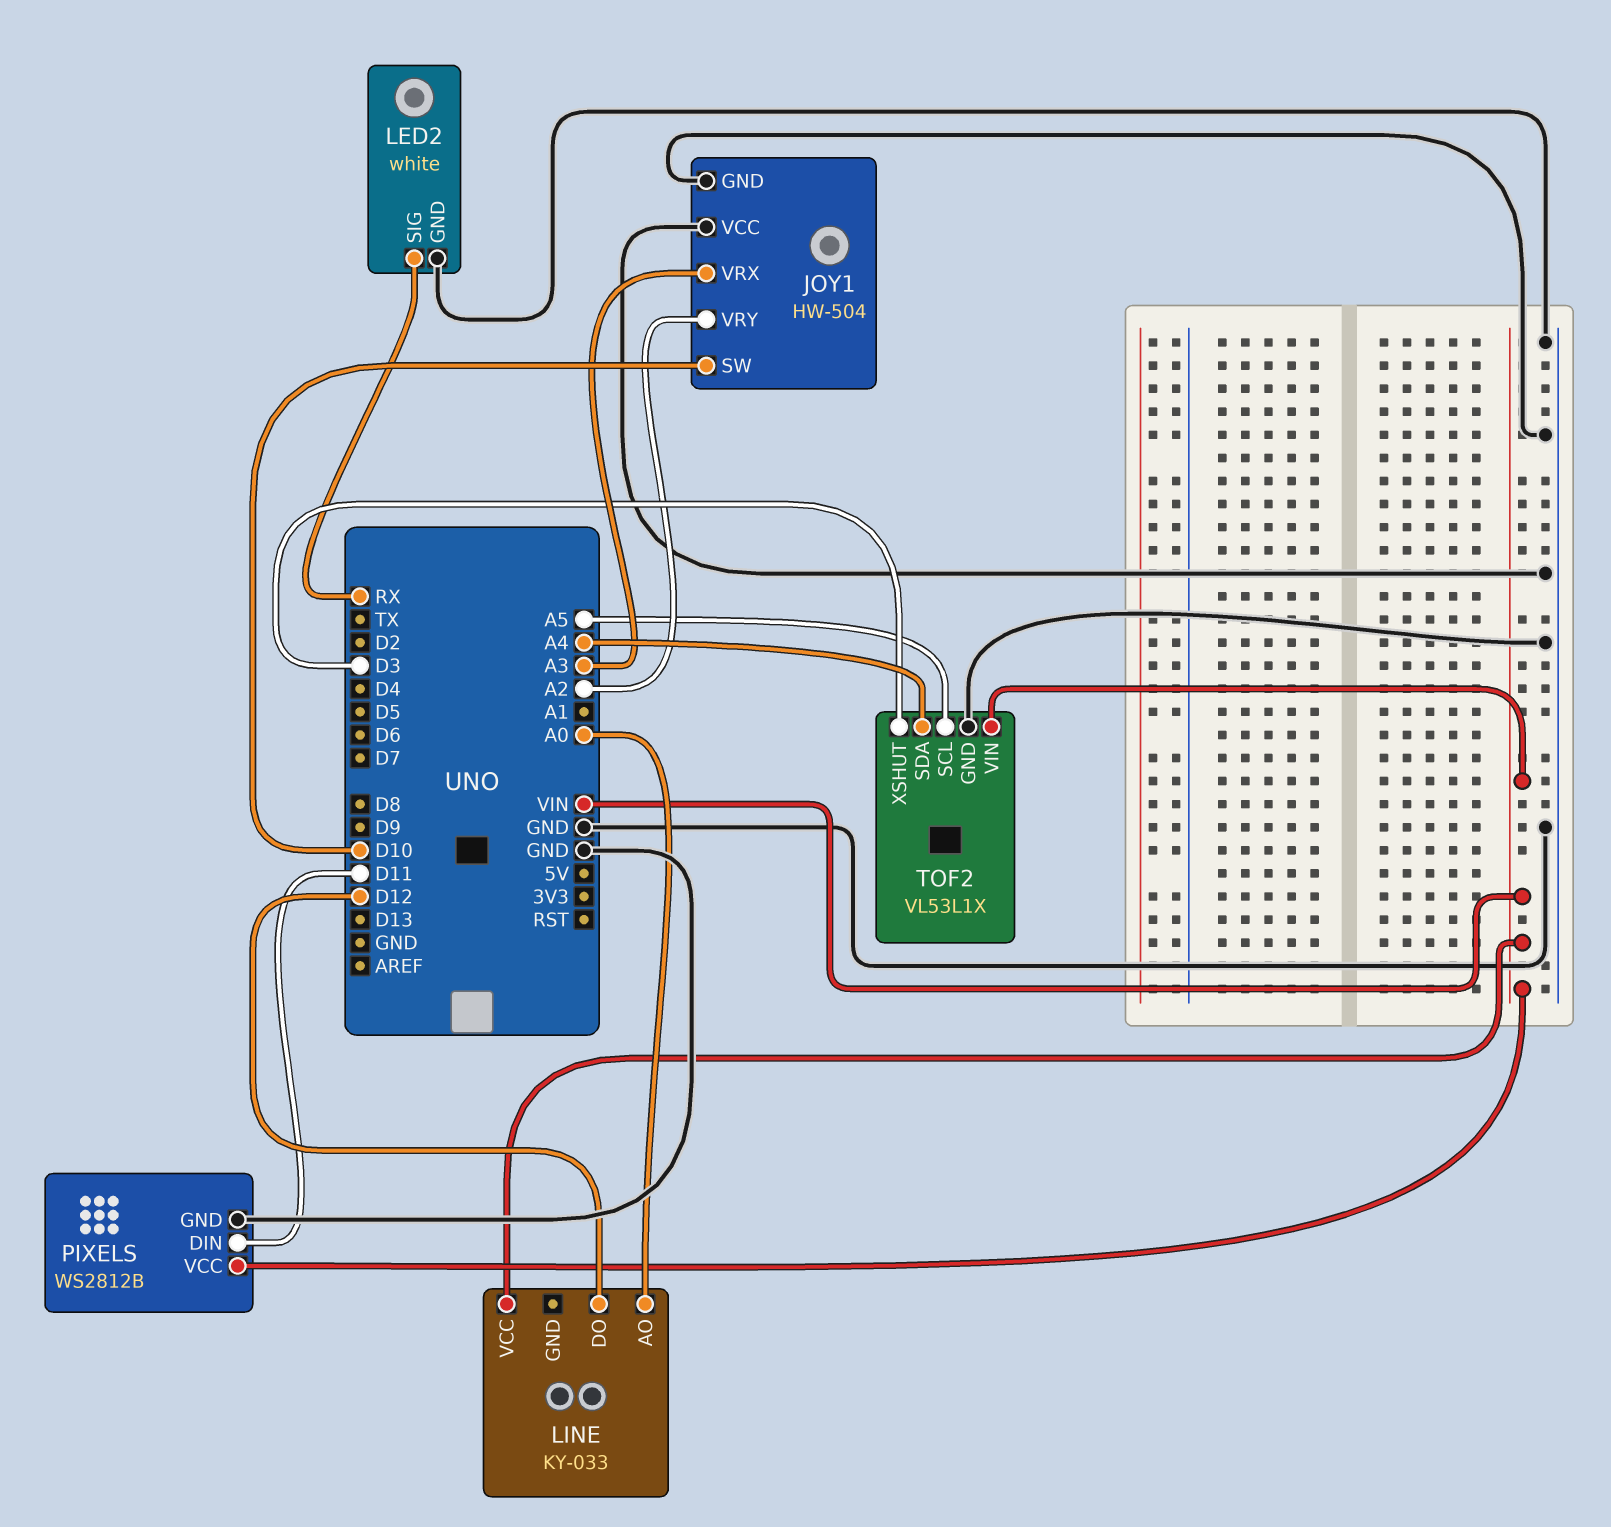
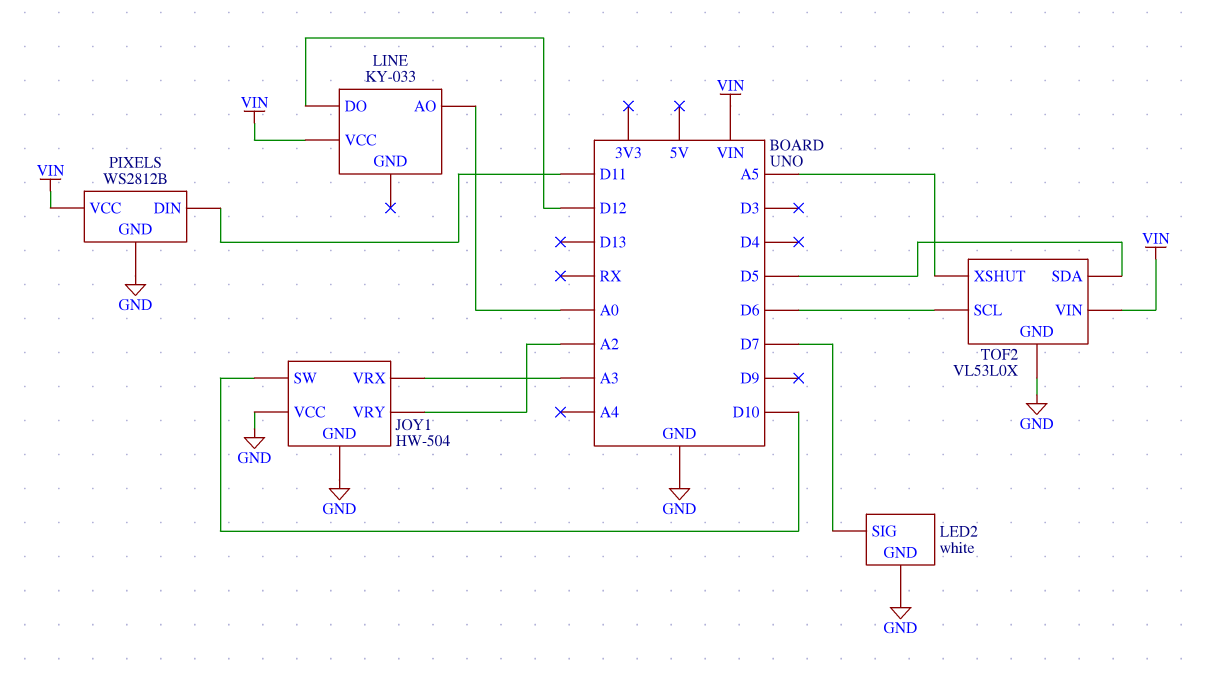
LED2 pin SIG: RX -> D7
TOF2: VL53L1X -> VL53L0X
TOF2 pin SCL: A5 -> D6
TOF2 pin SDA: A4 -> D5
TOF2 pin XSHUT: D3 -> A5

